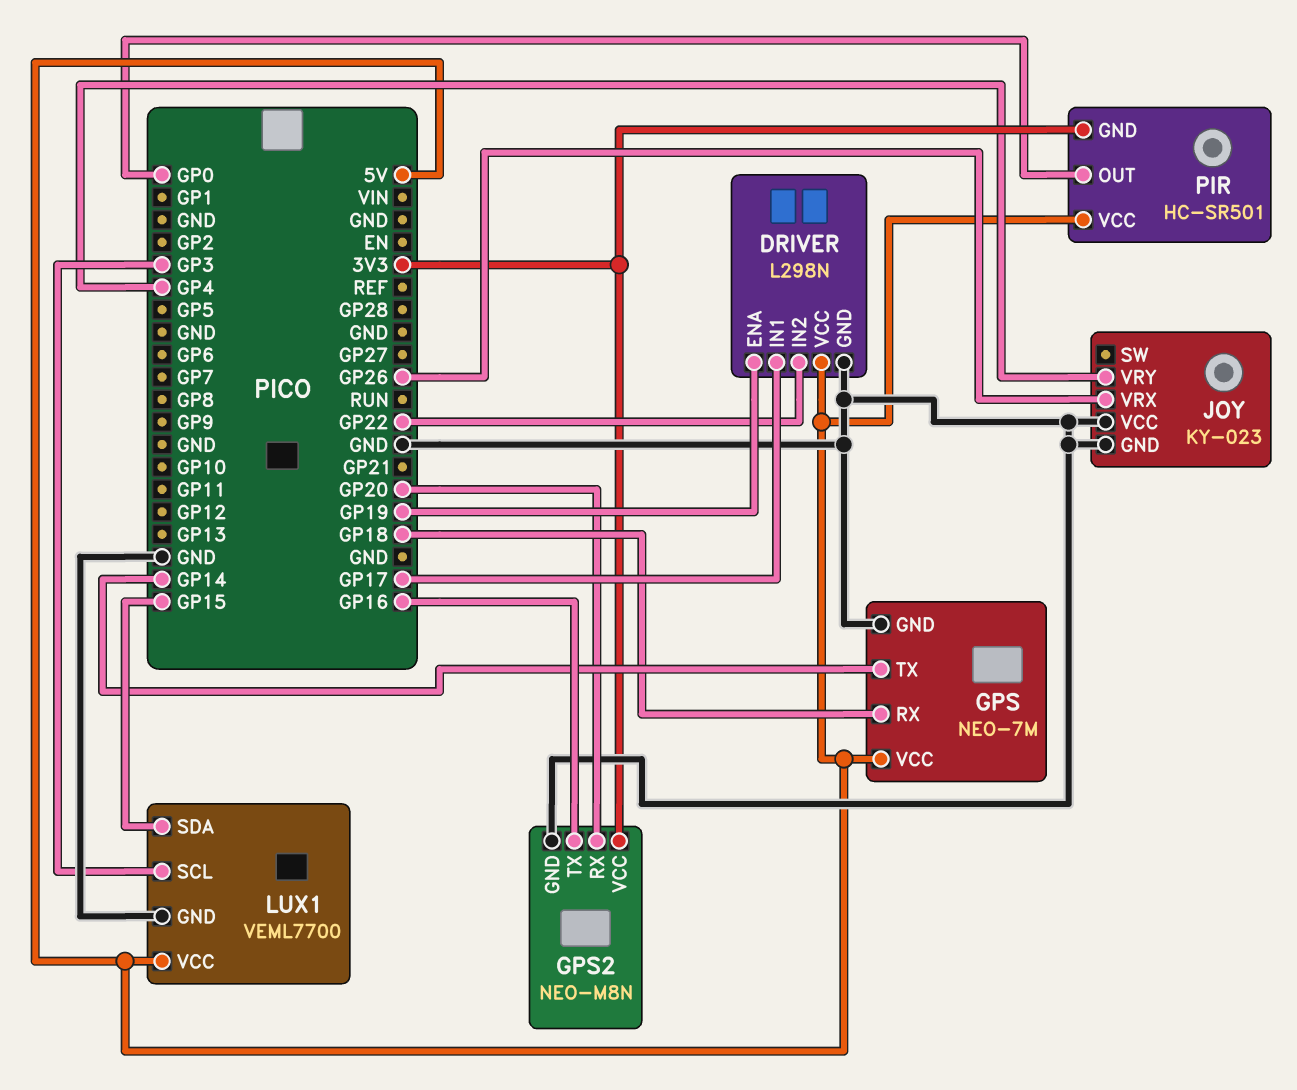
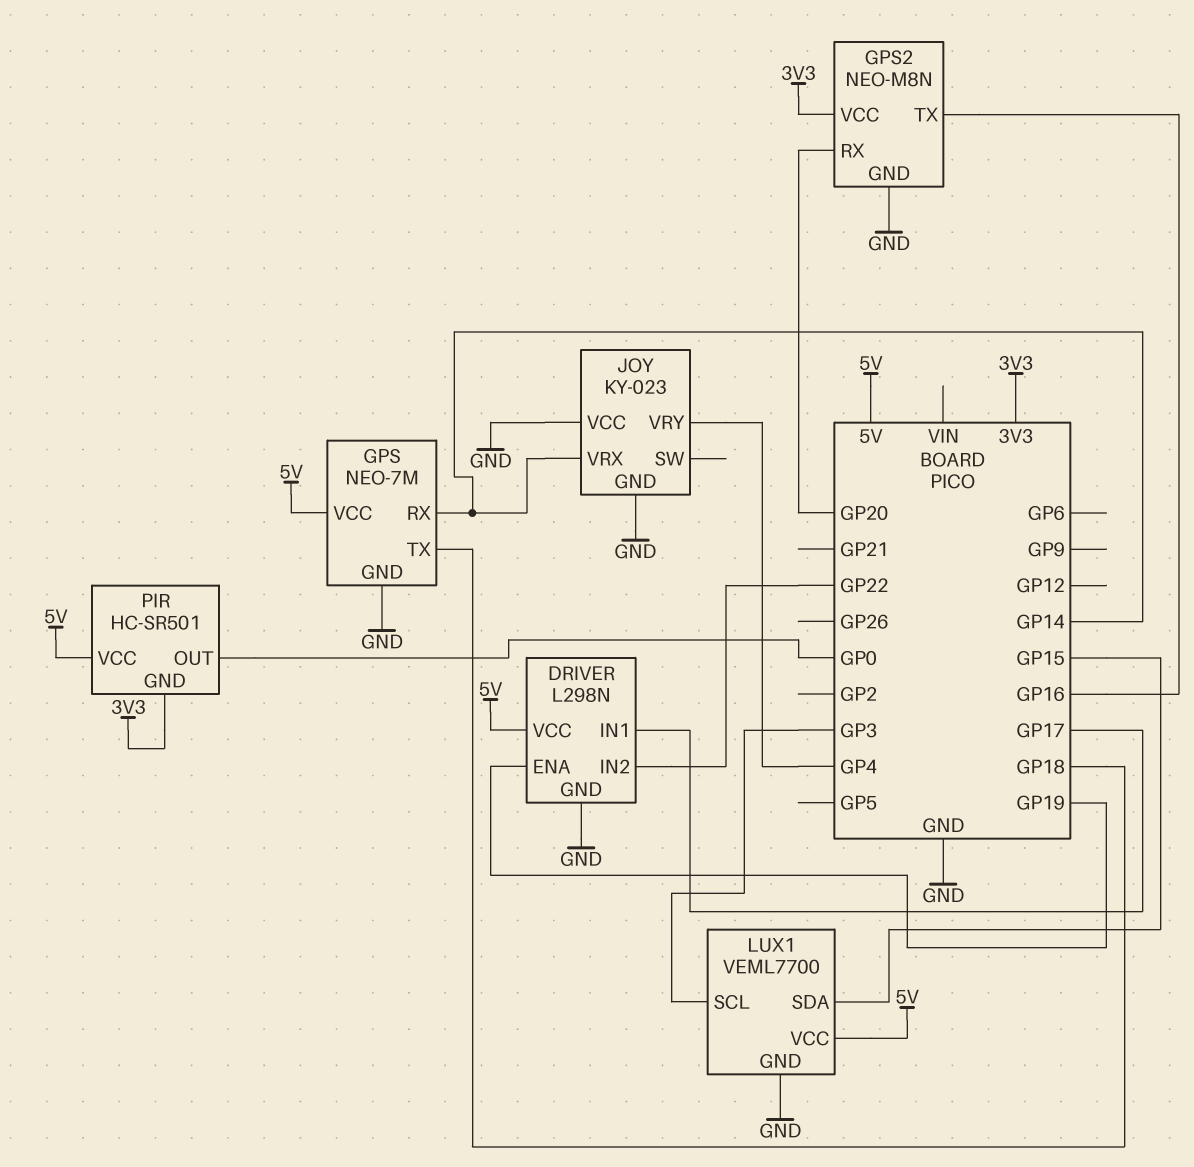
GPS pin RX: GP18 -> GP14
GPS pin TX: GP14 -> GP18
JOY pin VRX: GP26 -> GP14

